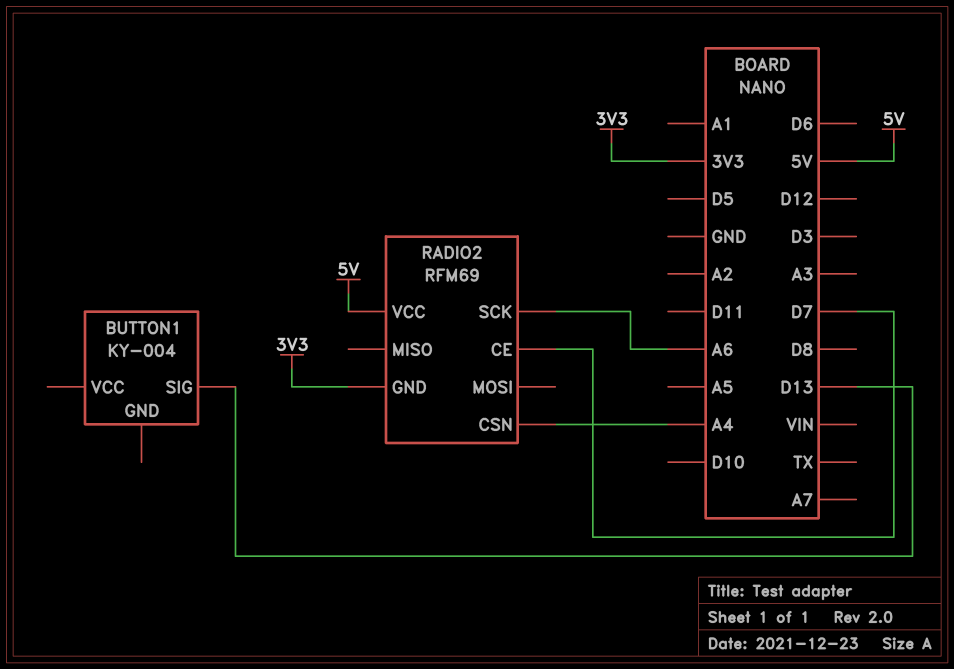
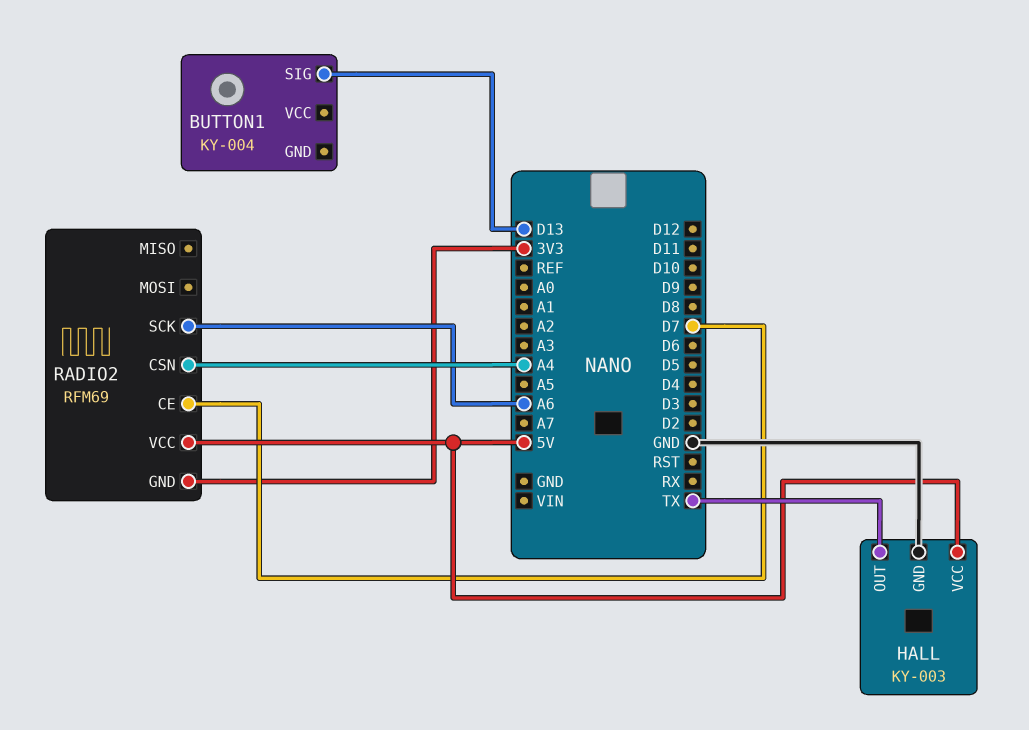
HALL: none -> KY-003
HALL pin GND: none -> GND
HALL pin OUT: none -> TX
HALL pin VCC: none -> 5V

